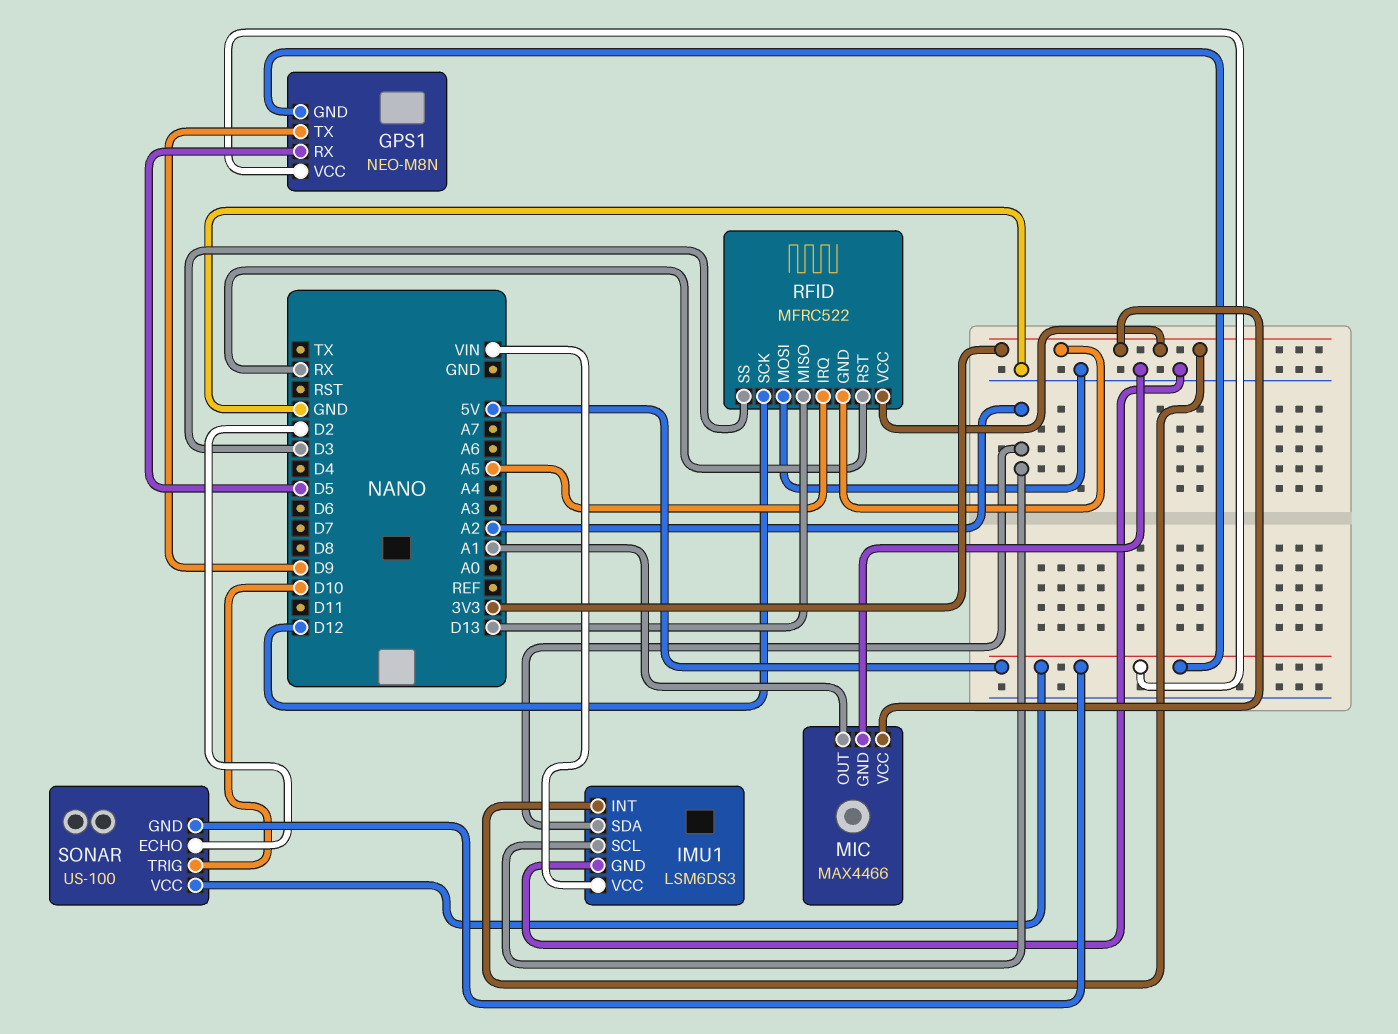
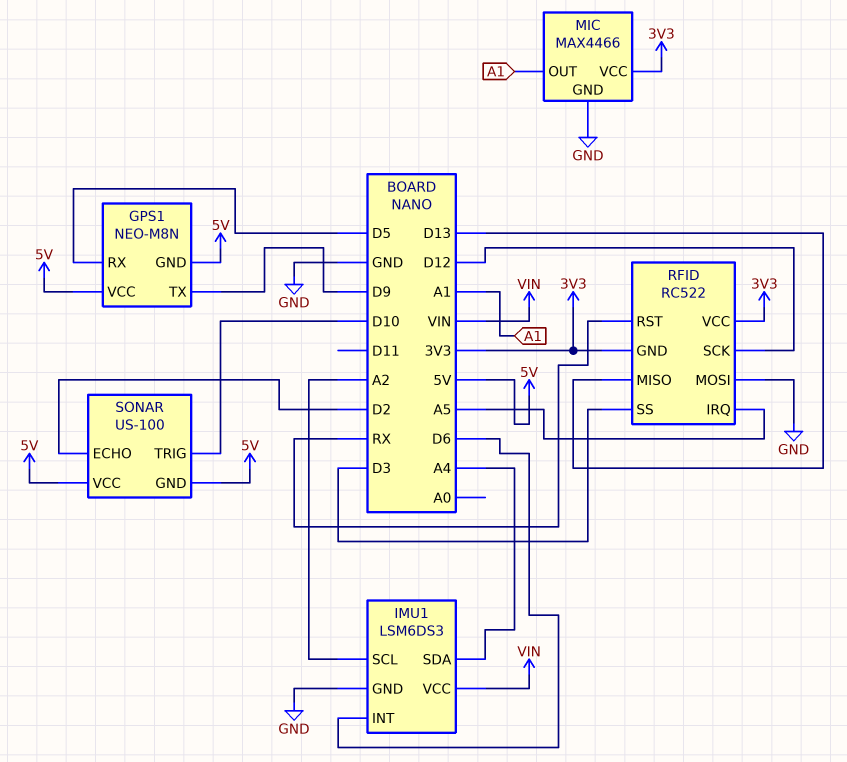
IMU1 pin INT: 3V3 -> D6
IMU1 pin SDA: A2 -> A4
RFID: MFRC522 -> RC522

